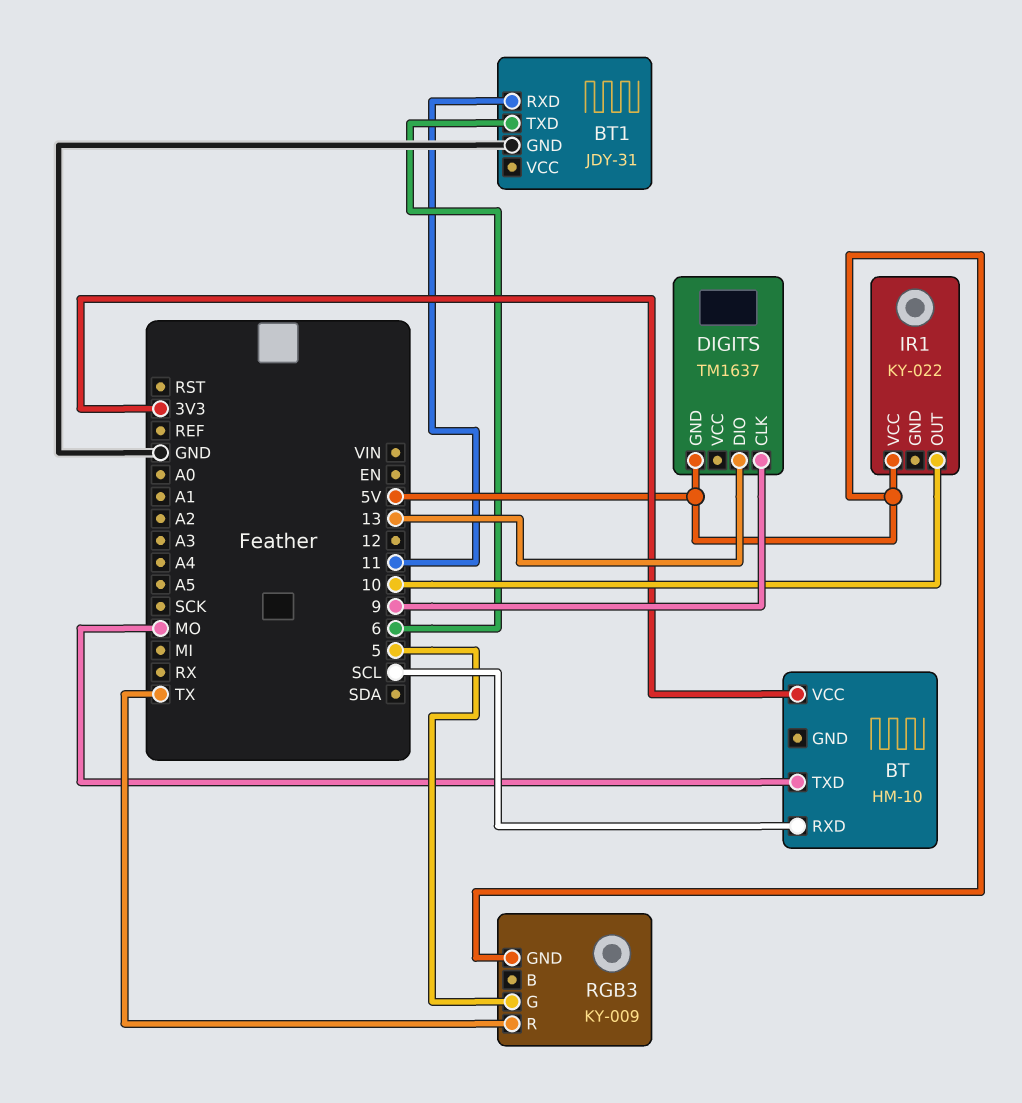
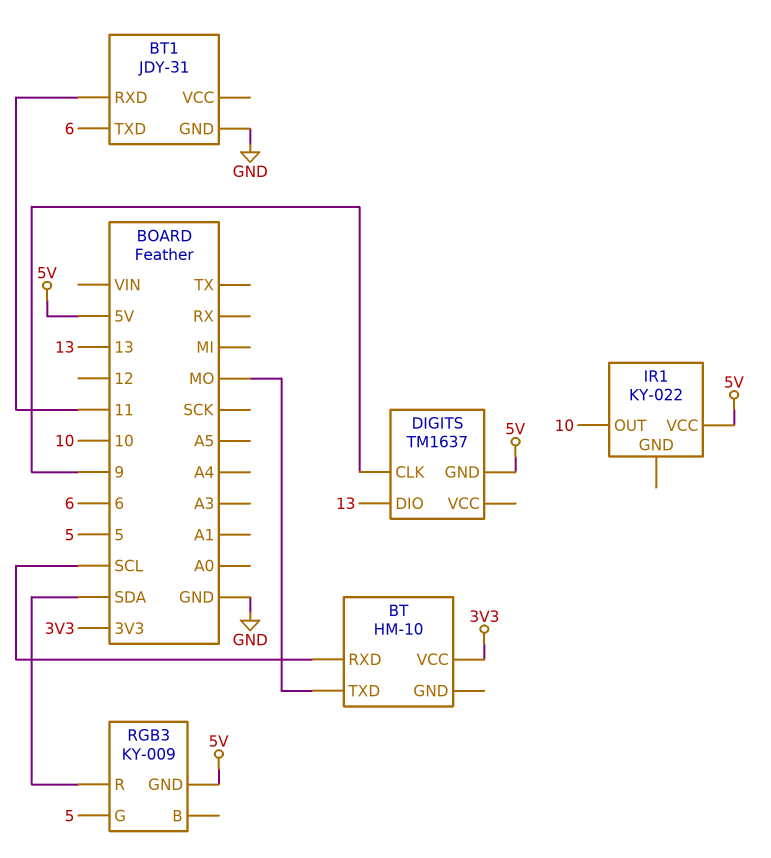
RGB3 pin R: TX -> SDA

